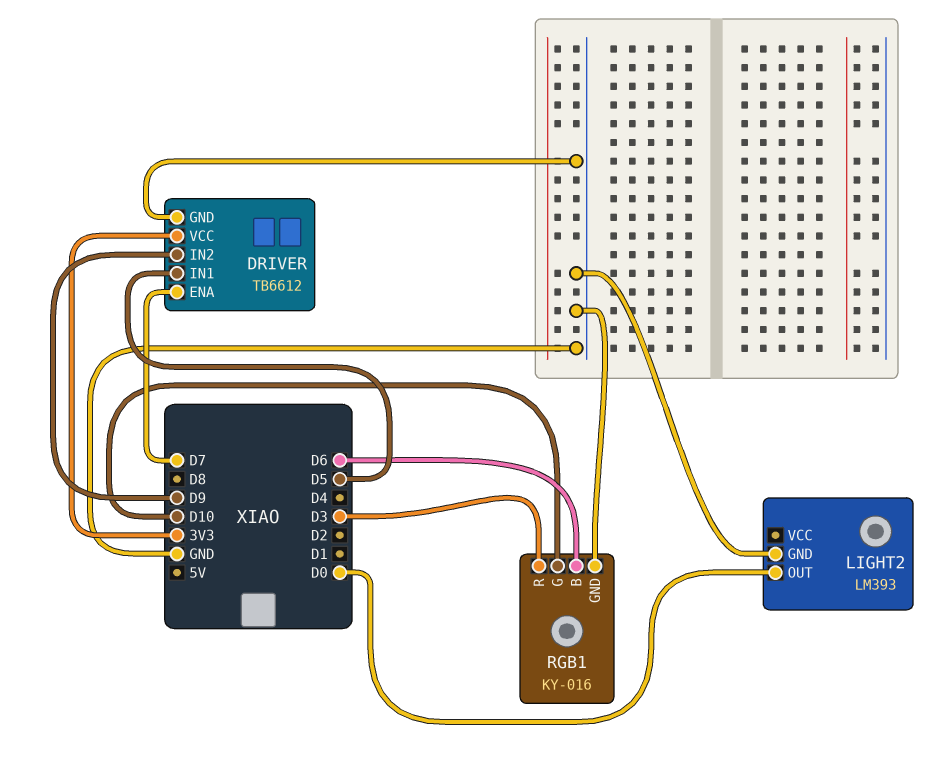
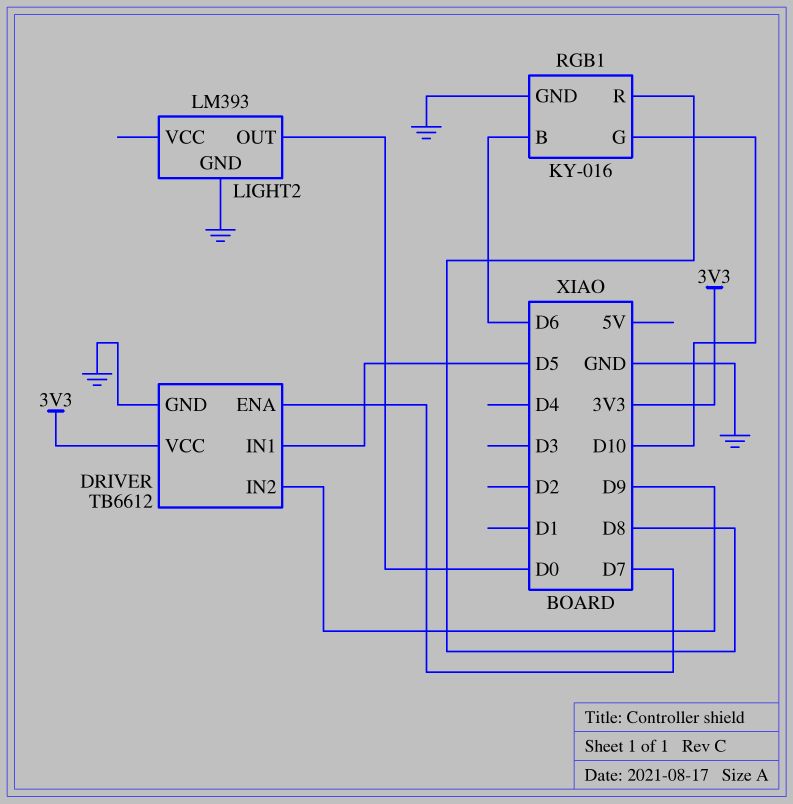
RGB1 pin R: D3 -> D8

